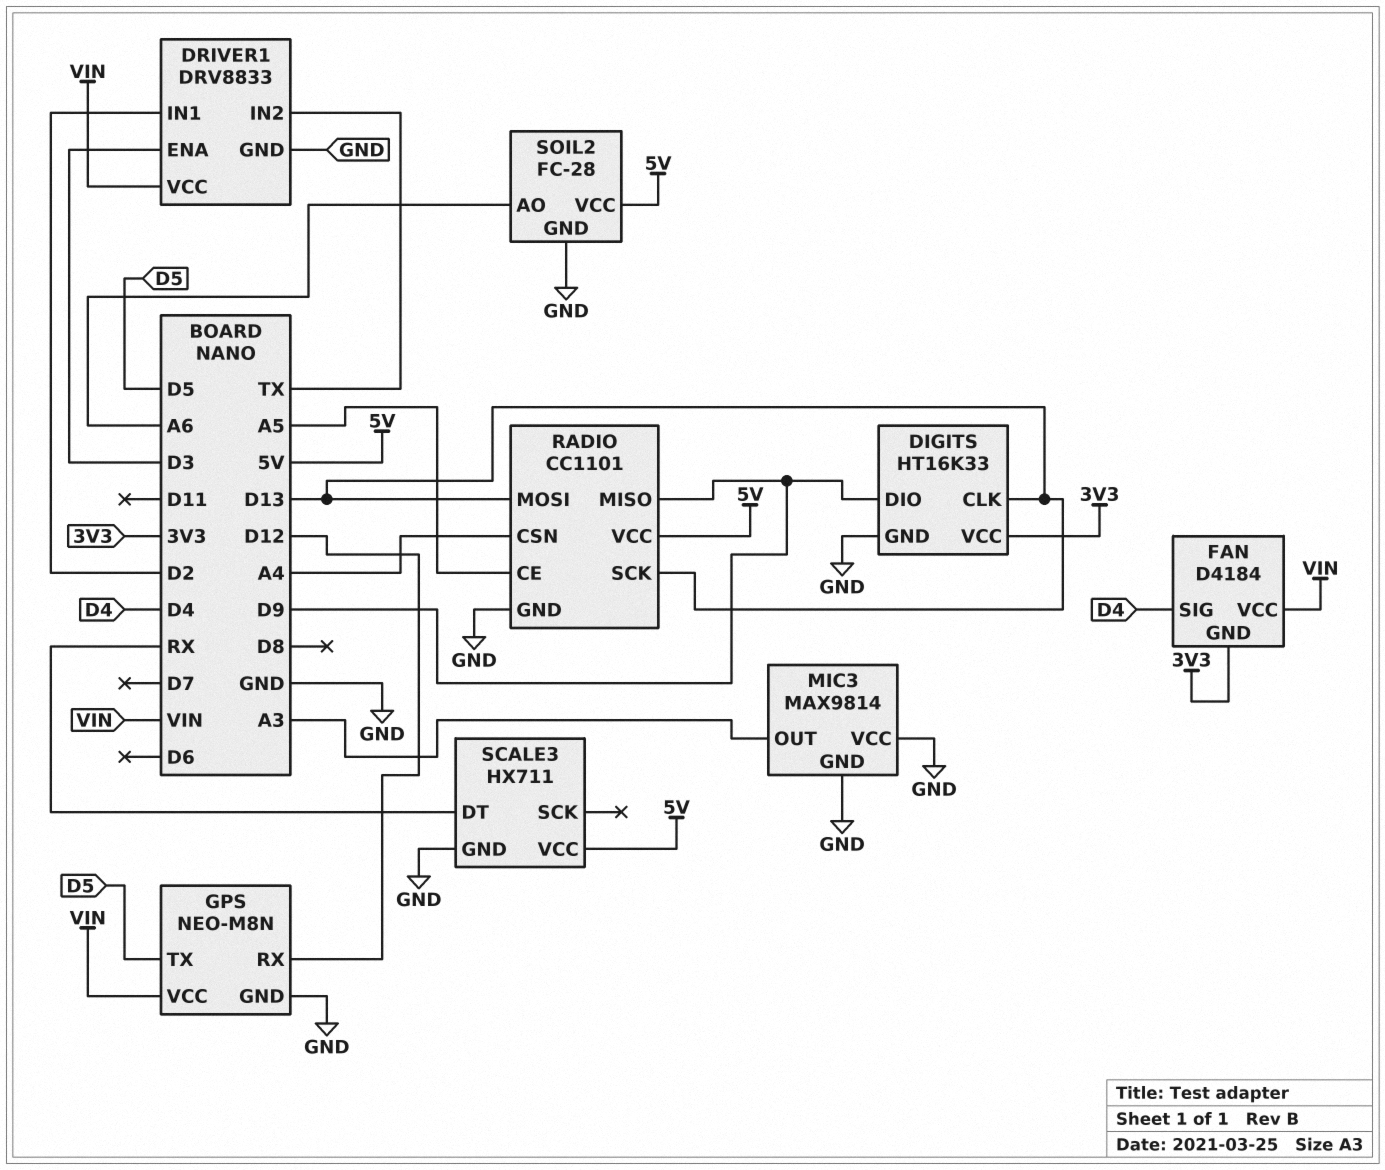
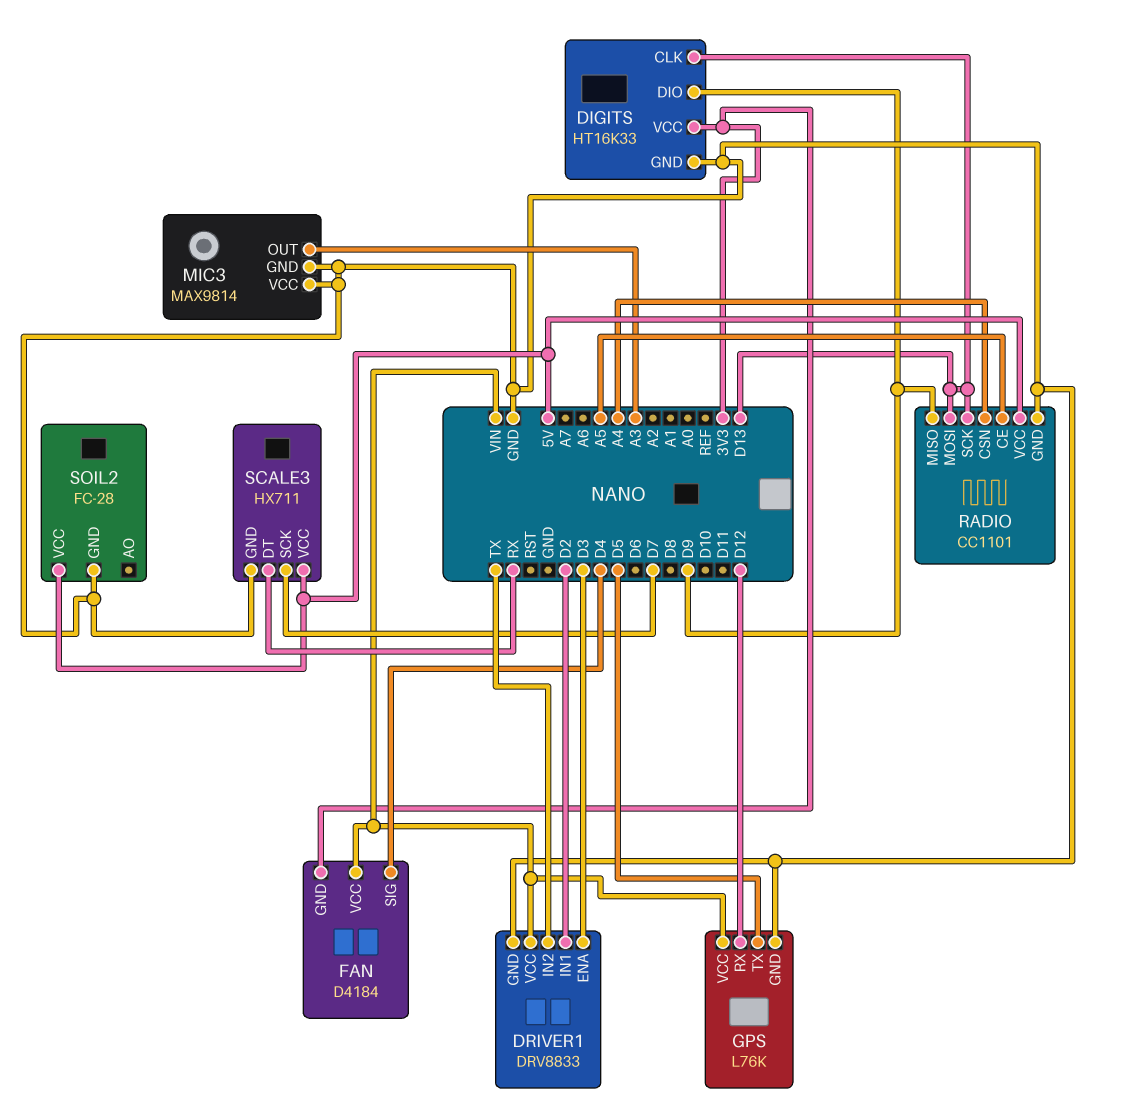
GPS: NEO-M8N -> L76K
SCALE3 pin SCK: none -> D7
SOIL2 pin AO: A6 -> none

